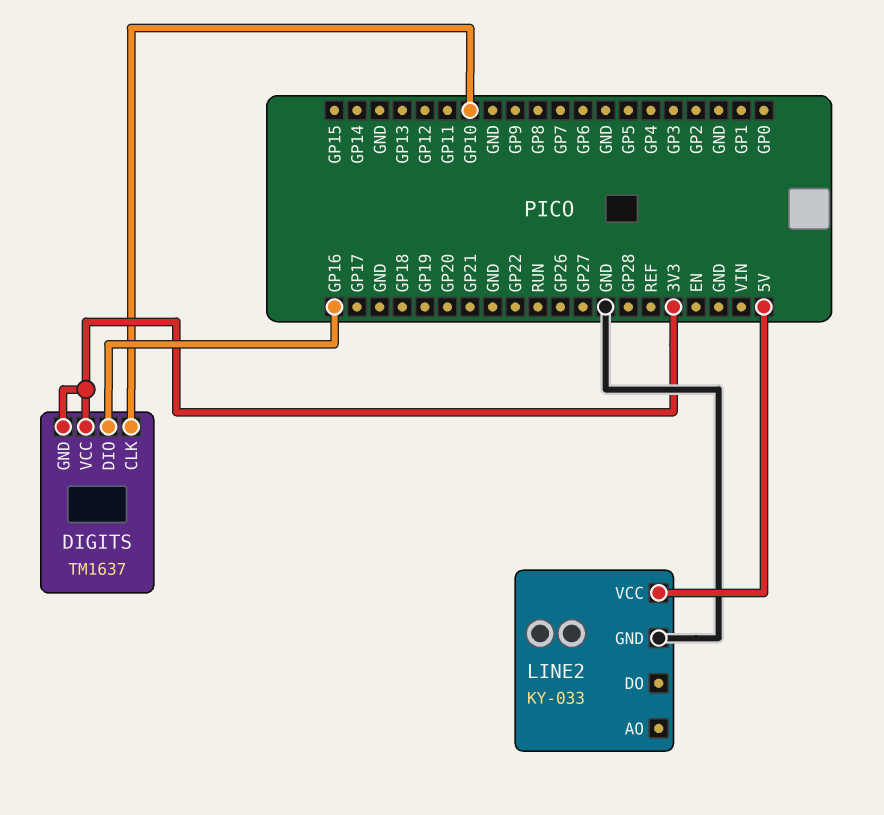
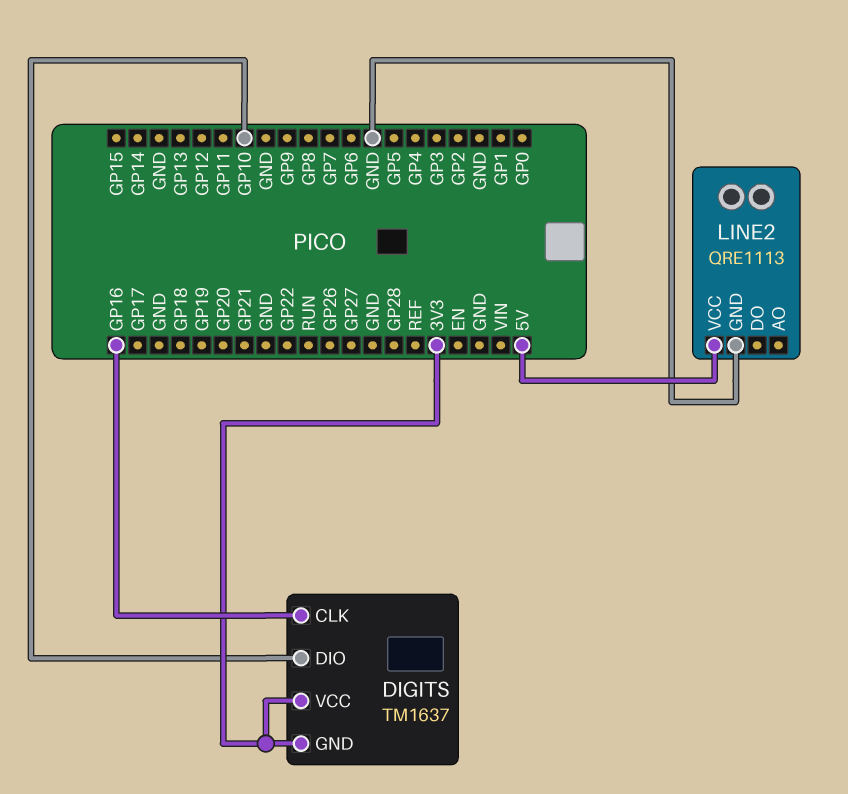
DIGITS pin CLK: GP10 -> GP16
DIGITS pin DIO: GP16 -> GP10
LINE2: KY-033 -> QRE1113

